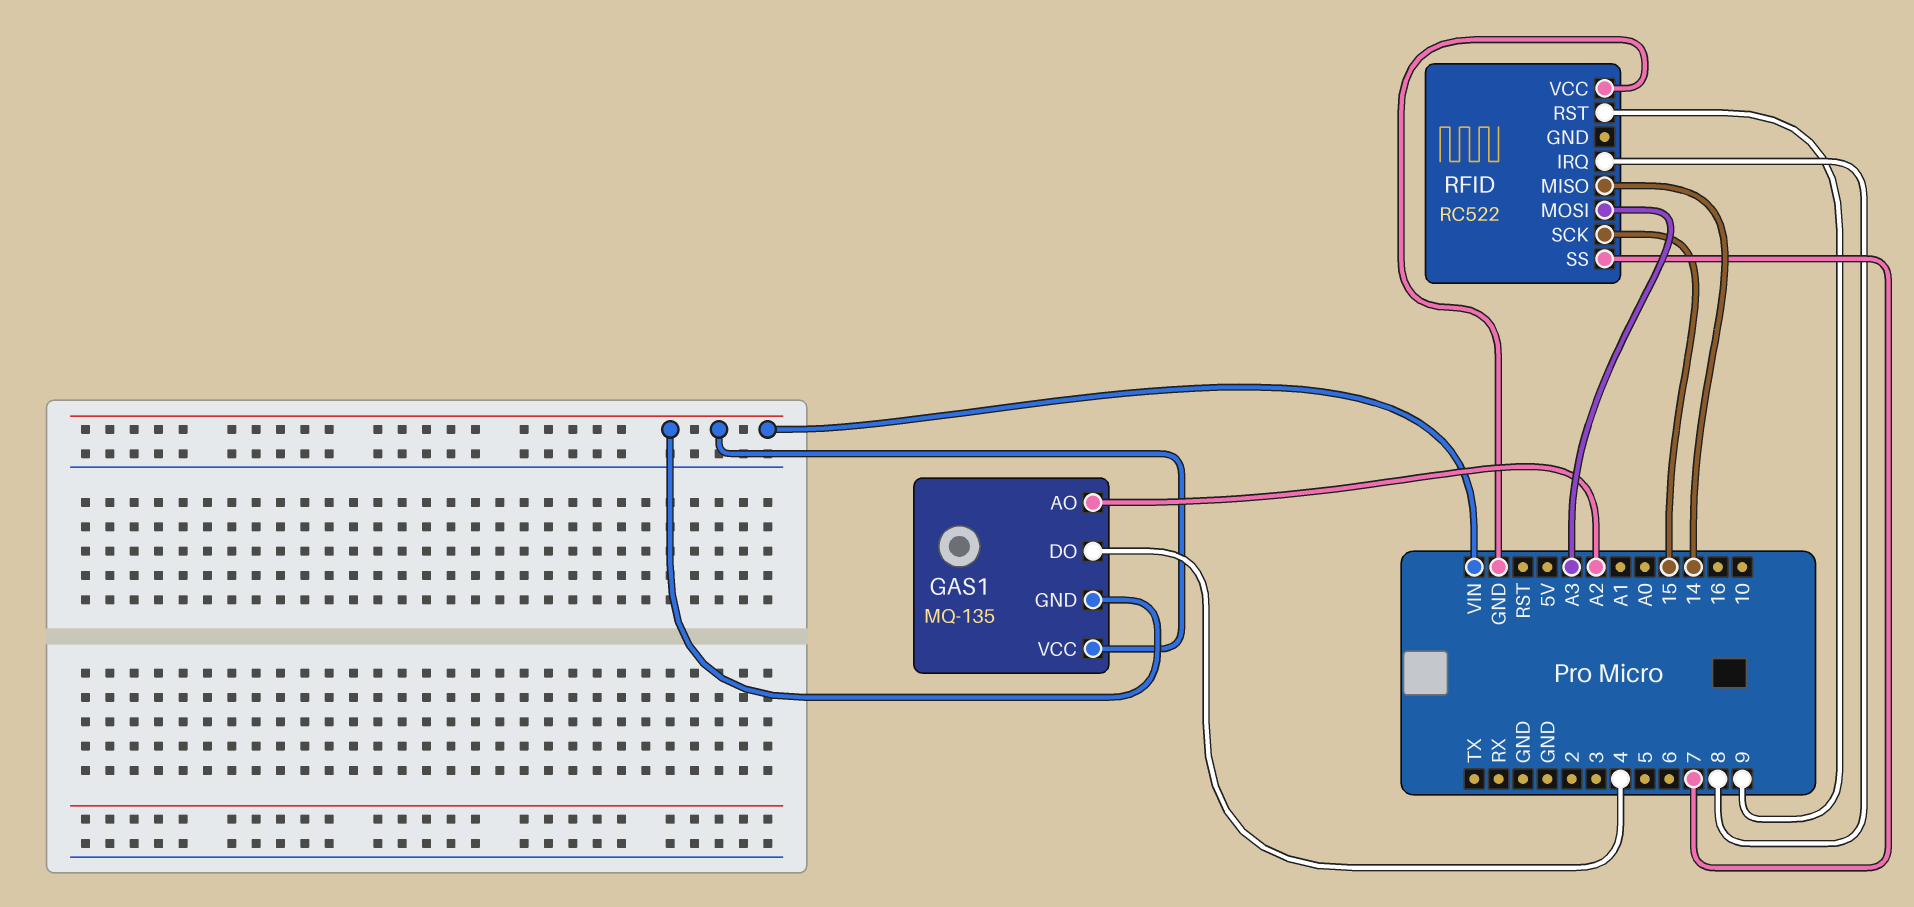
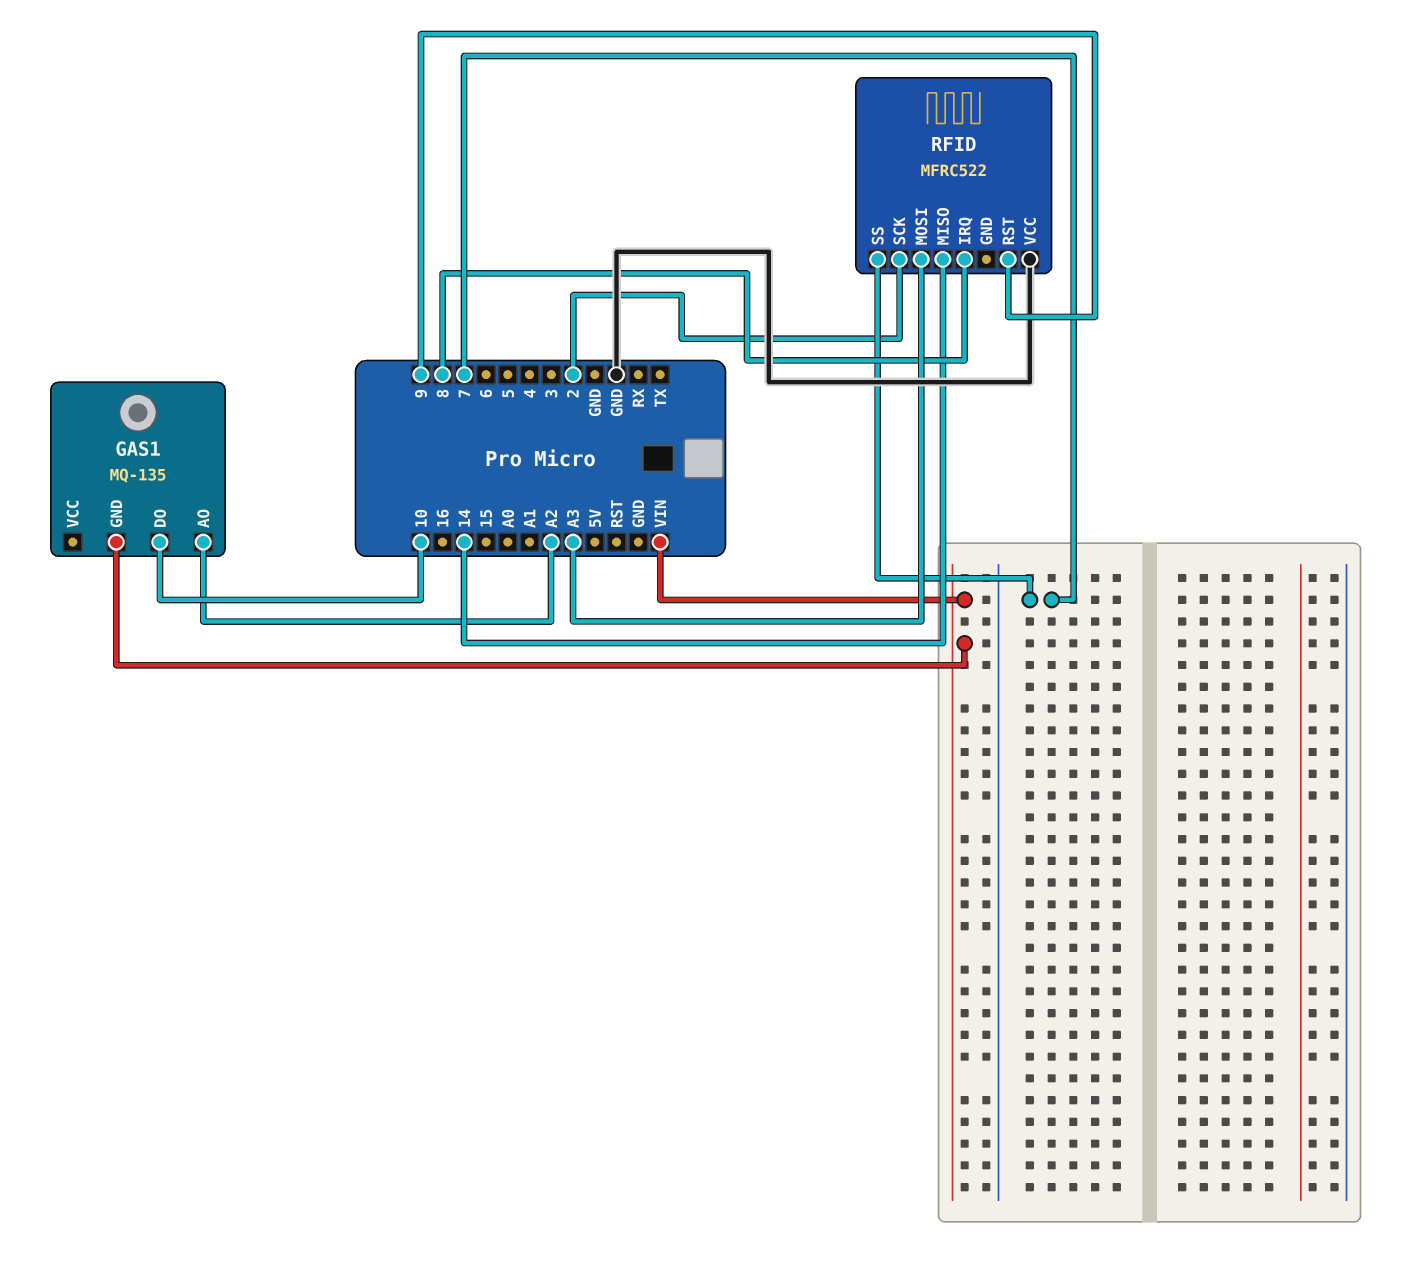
GAS1 pin DO: 4 -> 10
GAS1 pin VCC: VIN -> none
RFID: RC522 -> MFRC522
RFID pin SCK: 15 -> 2

